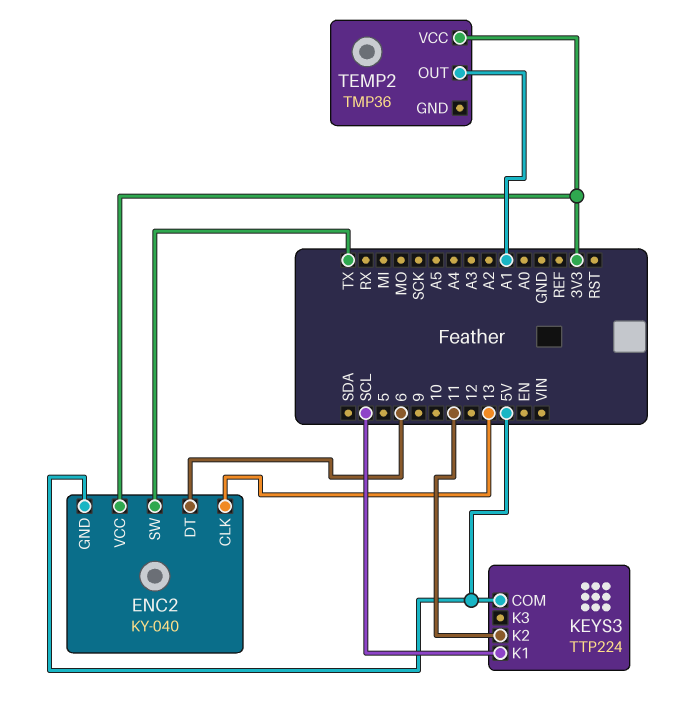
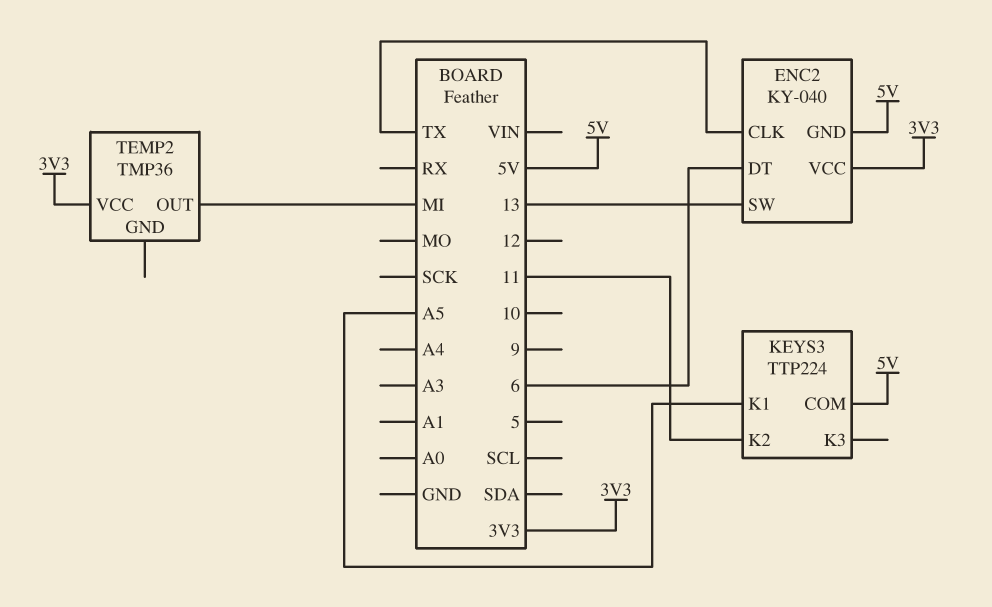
ENC2 pin CLK: 13 -> TX
ENC2 pin SW: TX -> 13
KEYS3 pin K1: SCL -> A5
TEMP2 pin OUT: A1 -> MI

